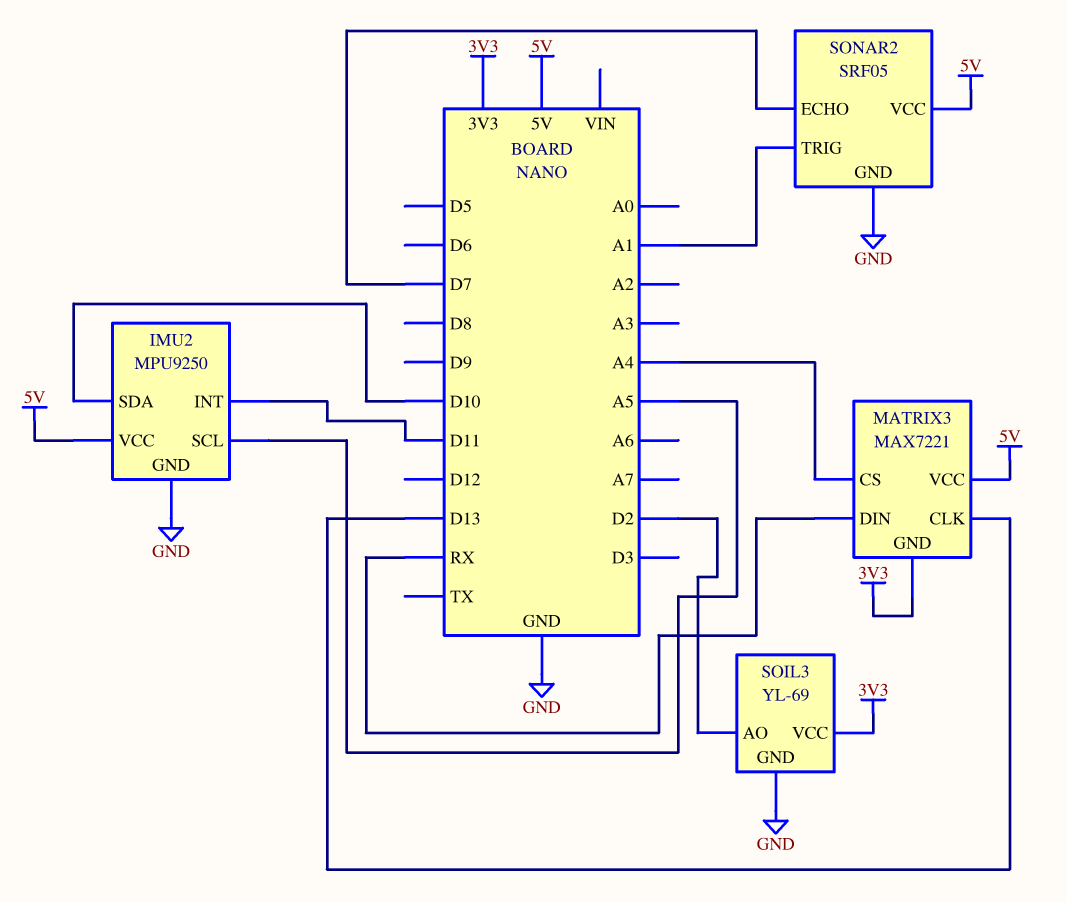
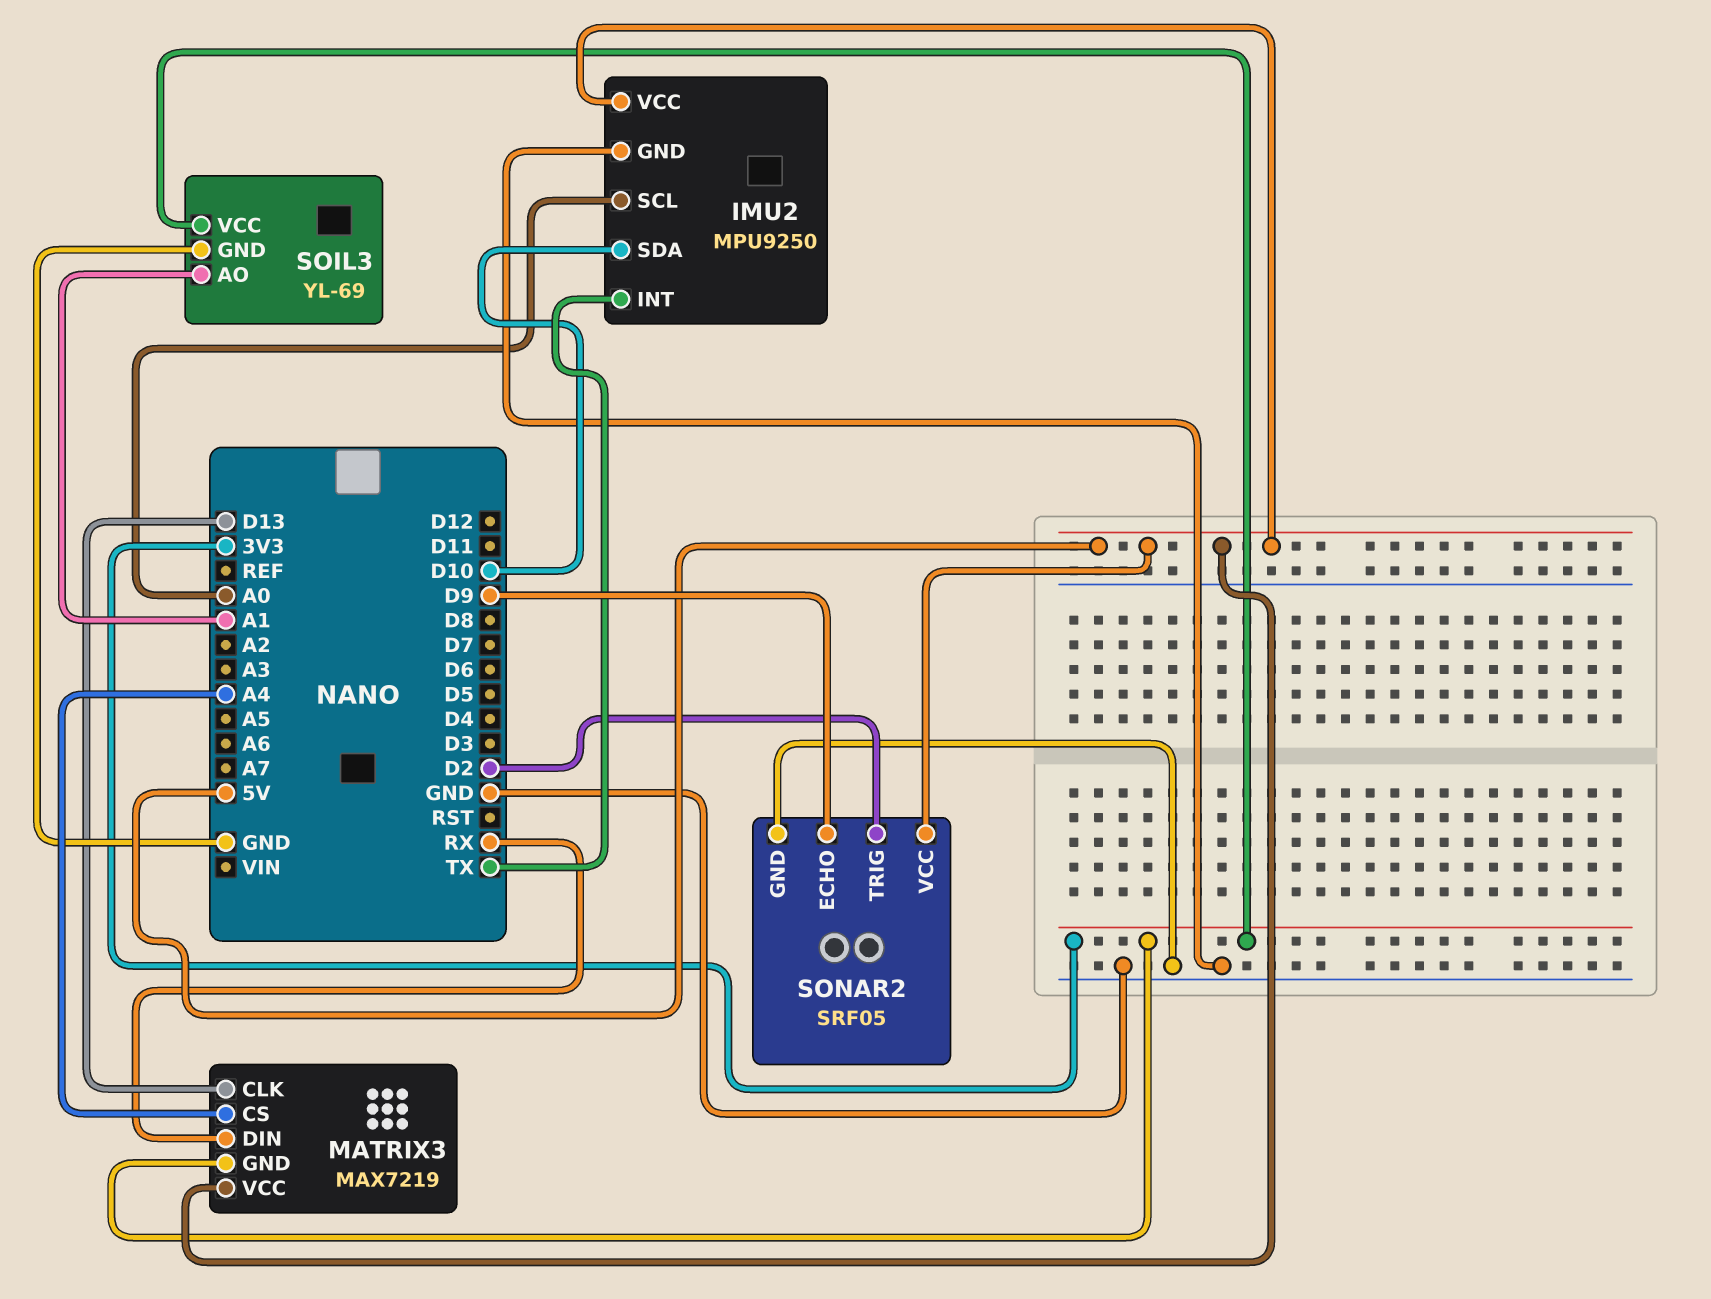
IMU2 pin INT: D11 -> TX
IMU2 pin SCL: A5 -> A0
MATRIX3: MAX7221 -> MAX7219
SOIL3 pin AO: D2 -> A1
SONAR2 pin ECHO: D7 -> D9
SONAR2 pin TRIG: A1 -> D2

